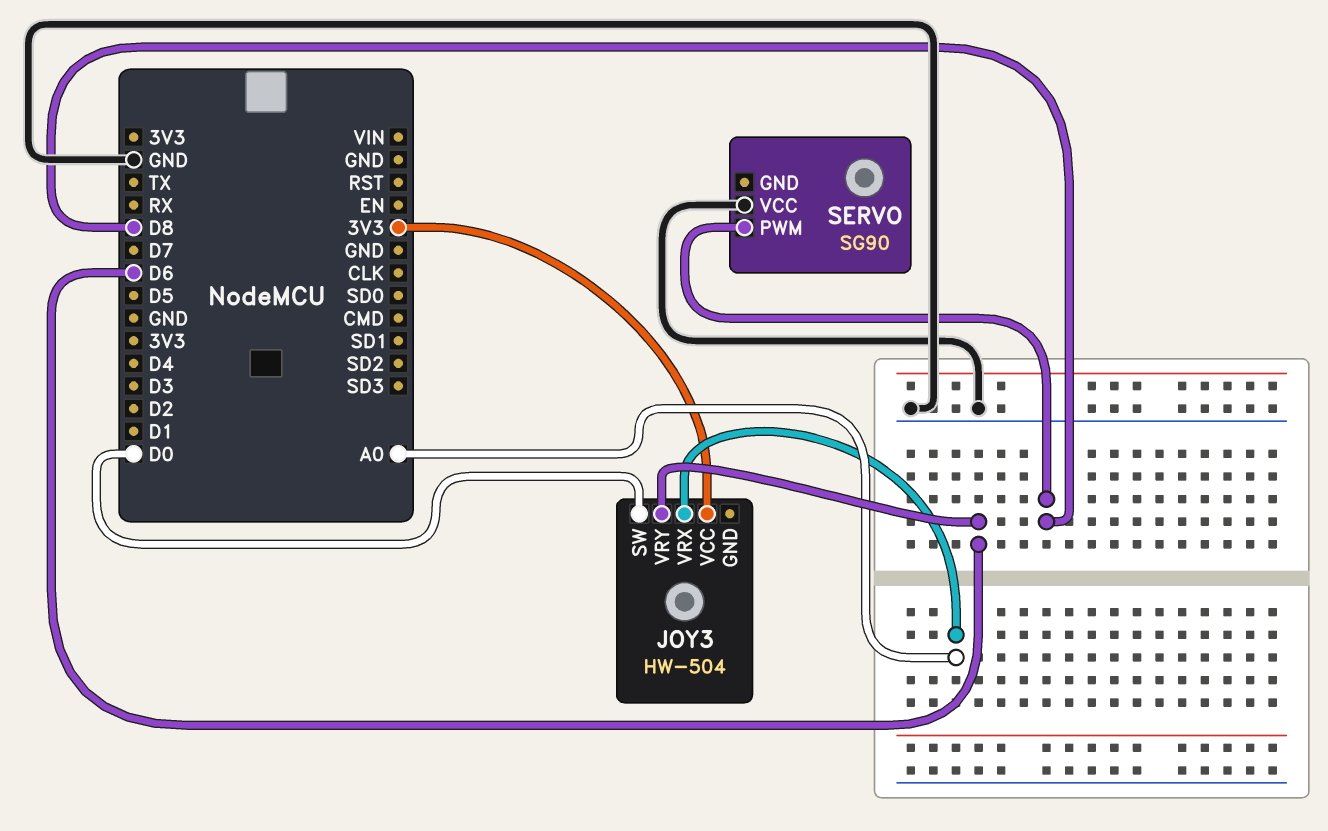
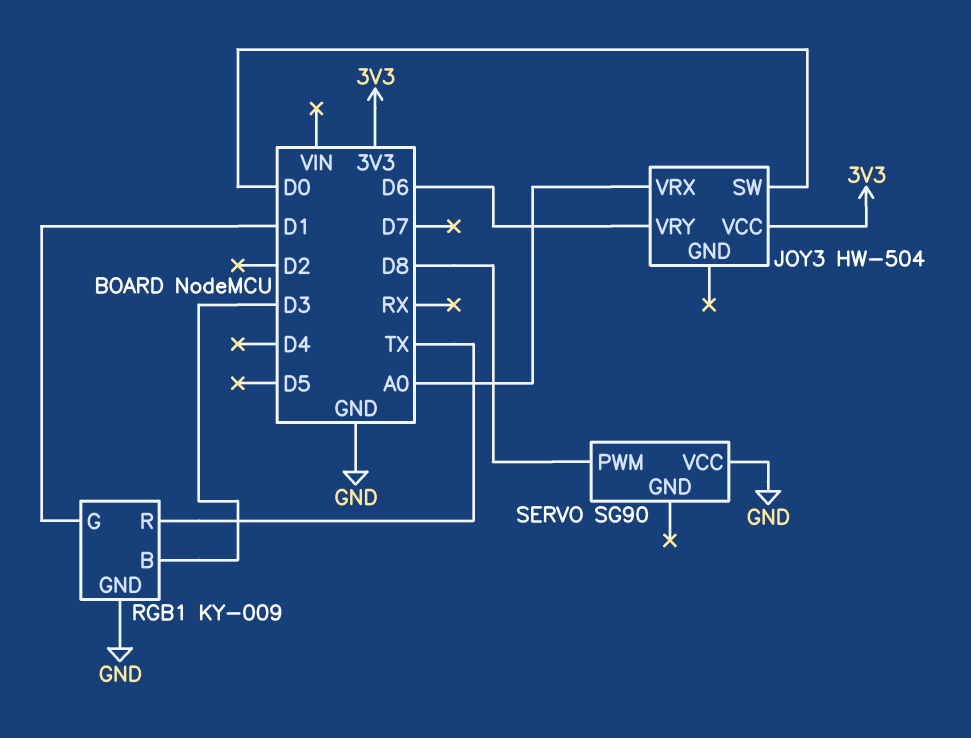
RGB1: none -> KY-009
RGB1 pin B: none -> D3
RGB1 pin G: none -> D1
RGB1 pin GND: none -> GND
RGB1 pin R: none -> TX

